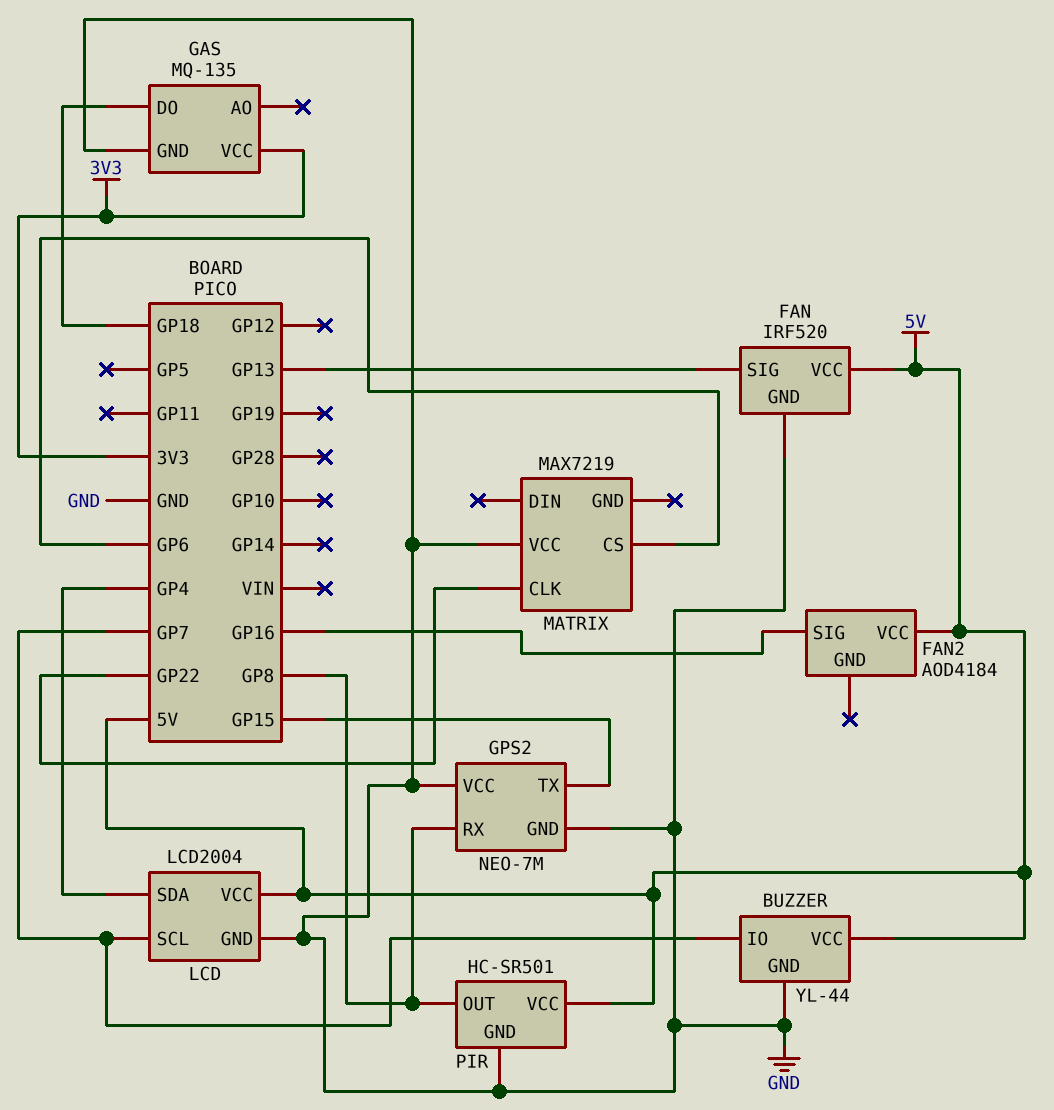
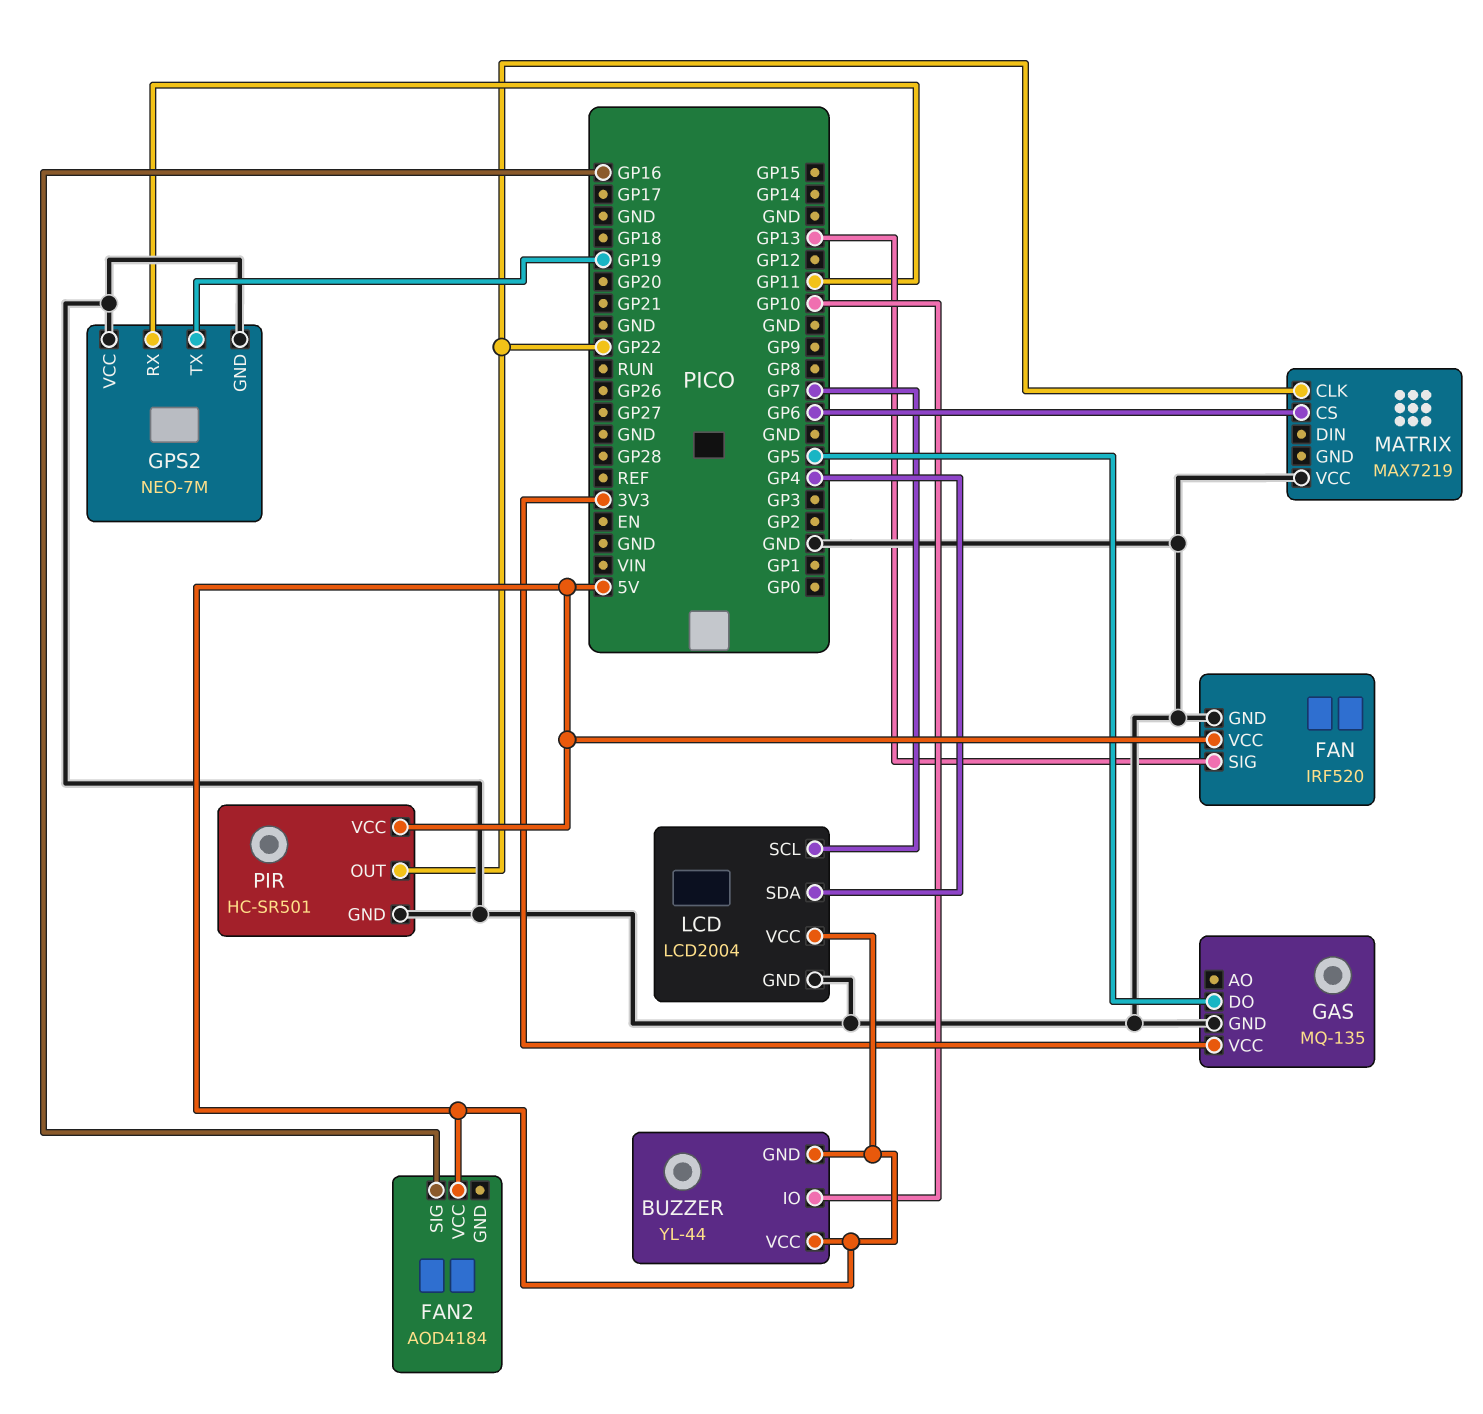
BUZZER pin GND: GND -> 5V
BUZZER pin IO: GP7 -> GP10
GAS pin DO: GP18 -> GP5
GPS2 pin RX: GP8 -> GP11
GPS2 pin TX: GP15 -> GP19
PIR pin OUT: GP8 -> GP22

